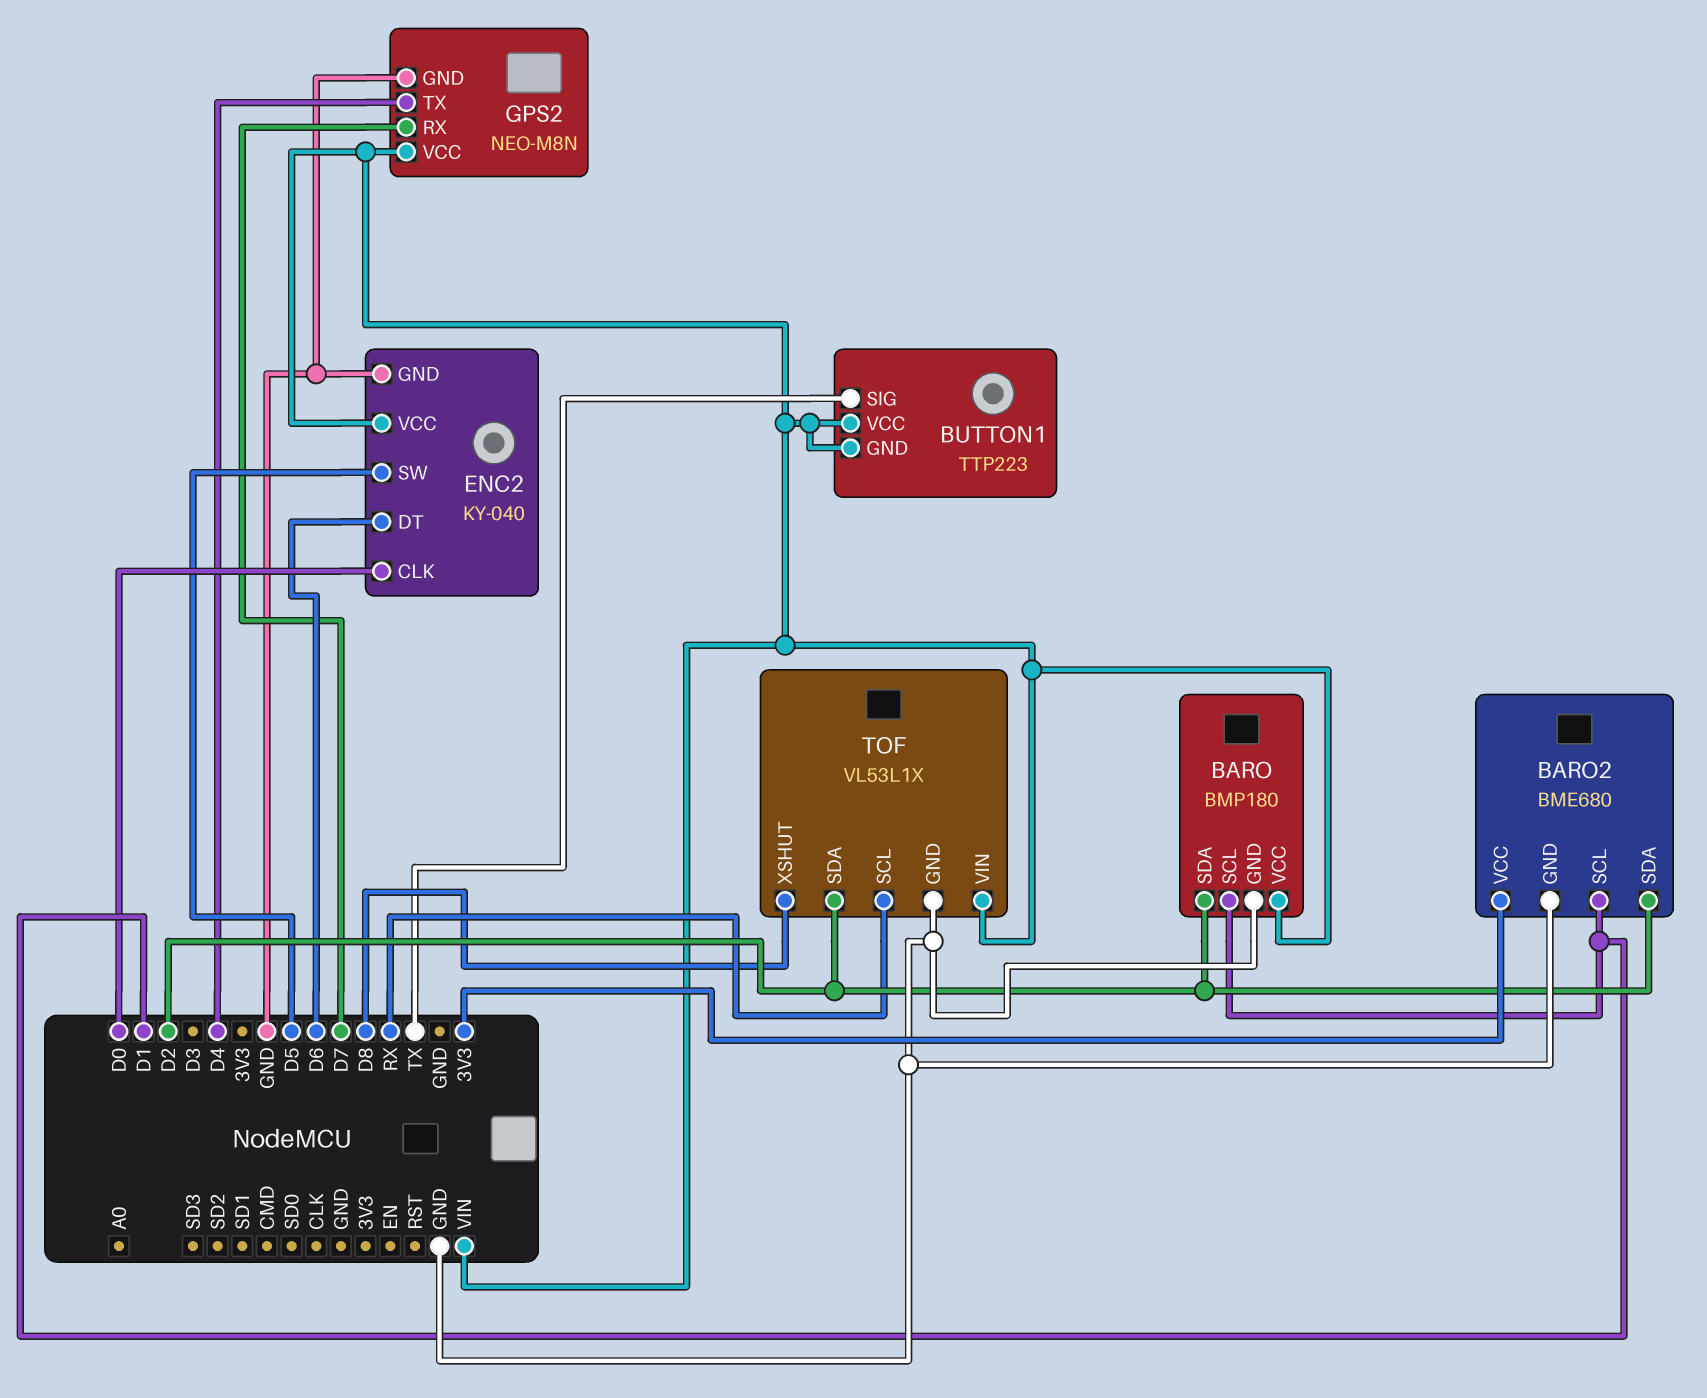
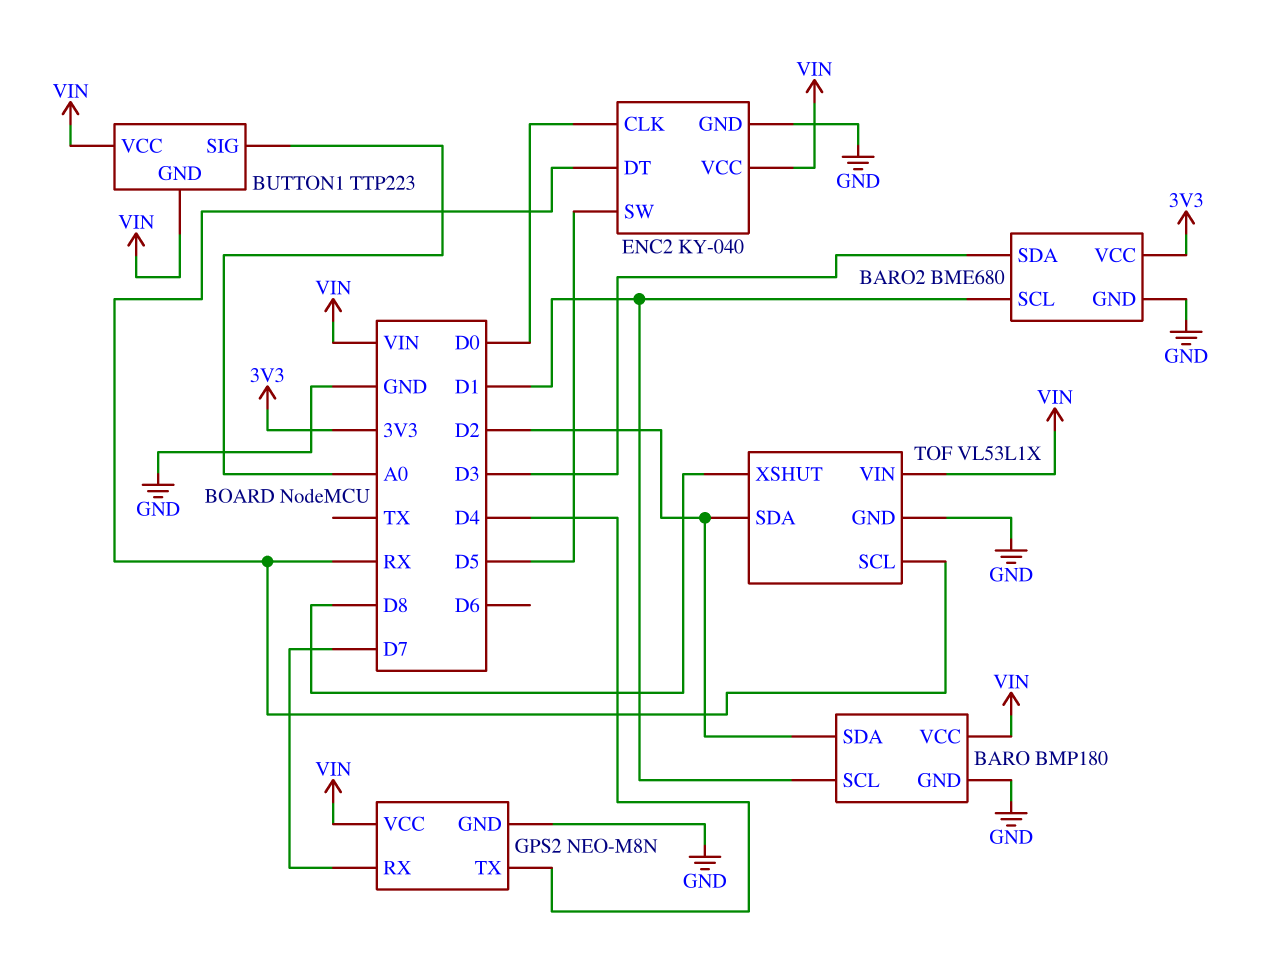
BARO2 pin SDA: D2 -> D3
BUTTON1 pin SIG: TX -> A0
ENC2 pin DT: D6 -> RX

